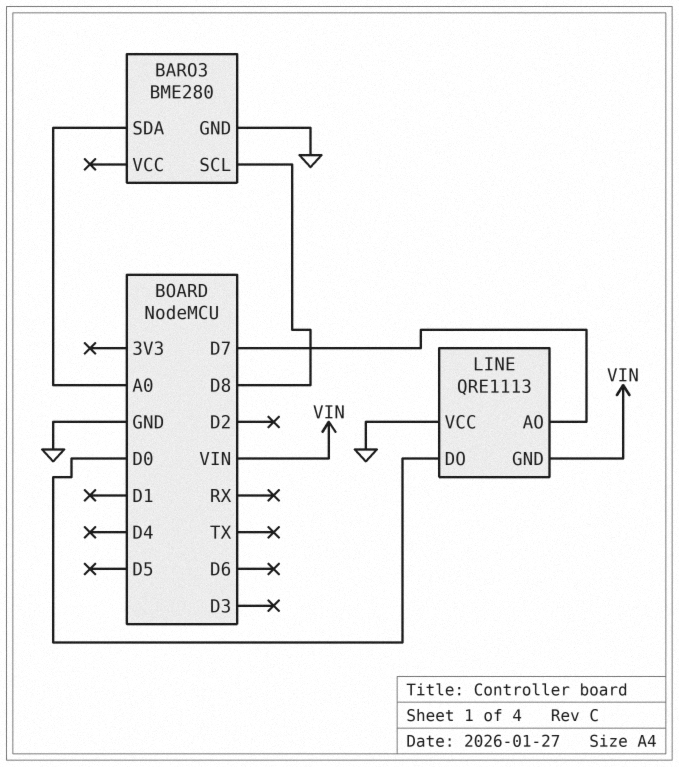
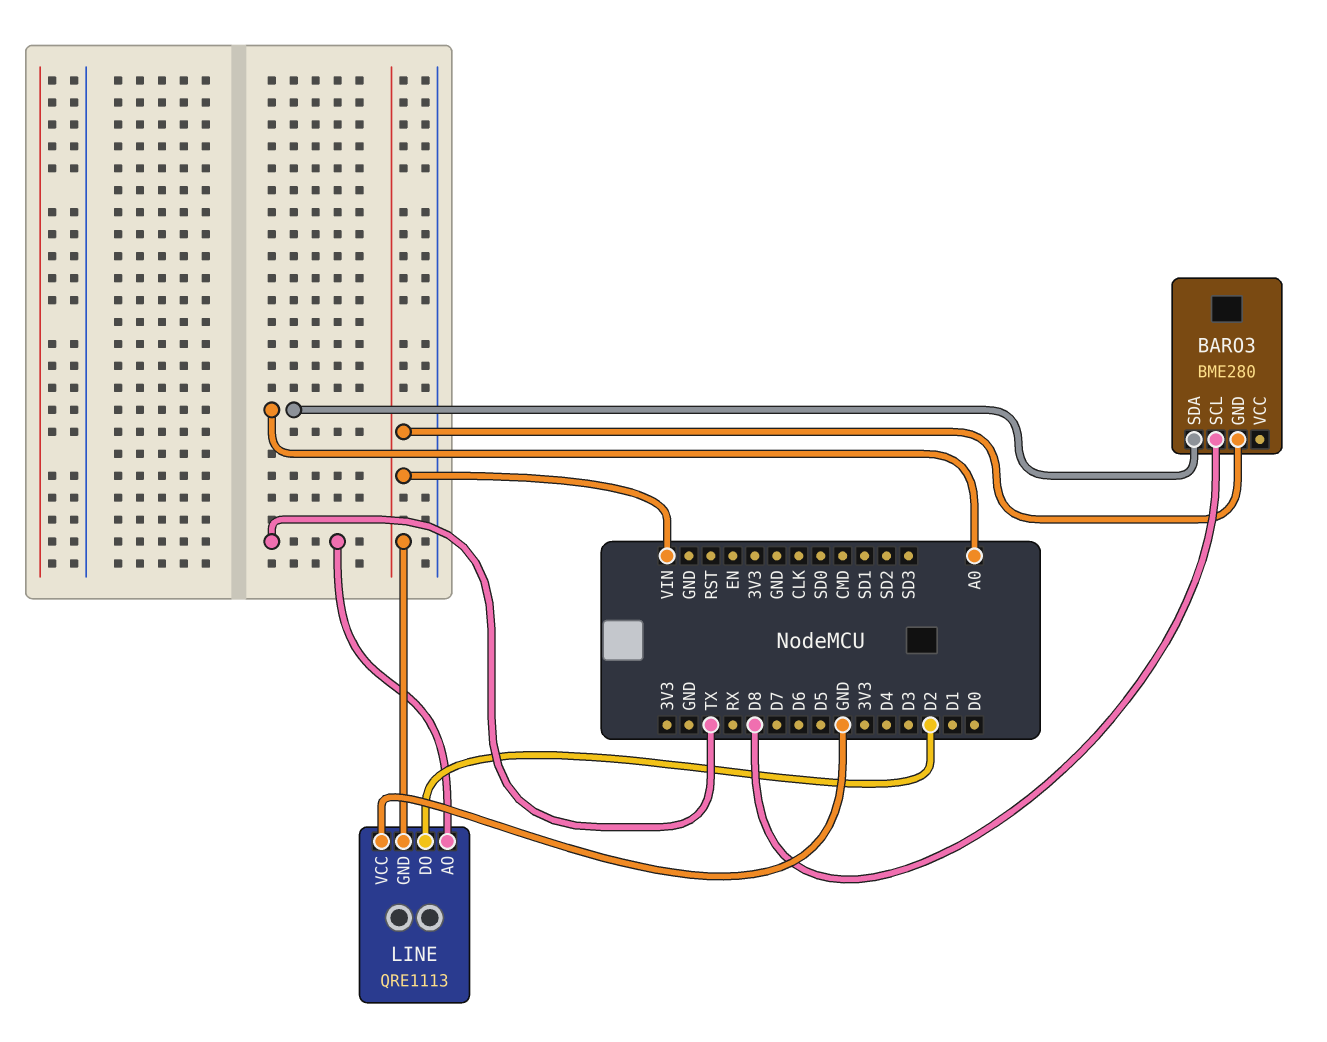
BARO3 pin GND: GND -> VIN
LINE pin AO: D7 -> TX
LINE pin DO: D0 -> D2

